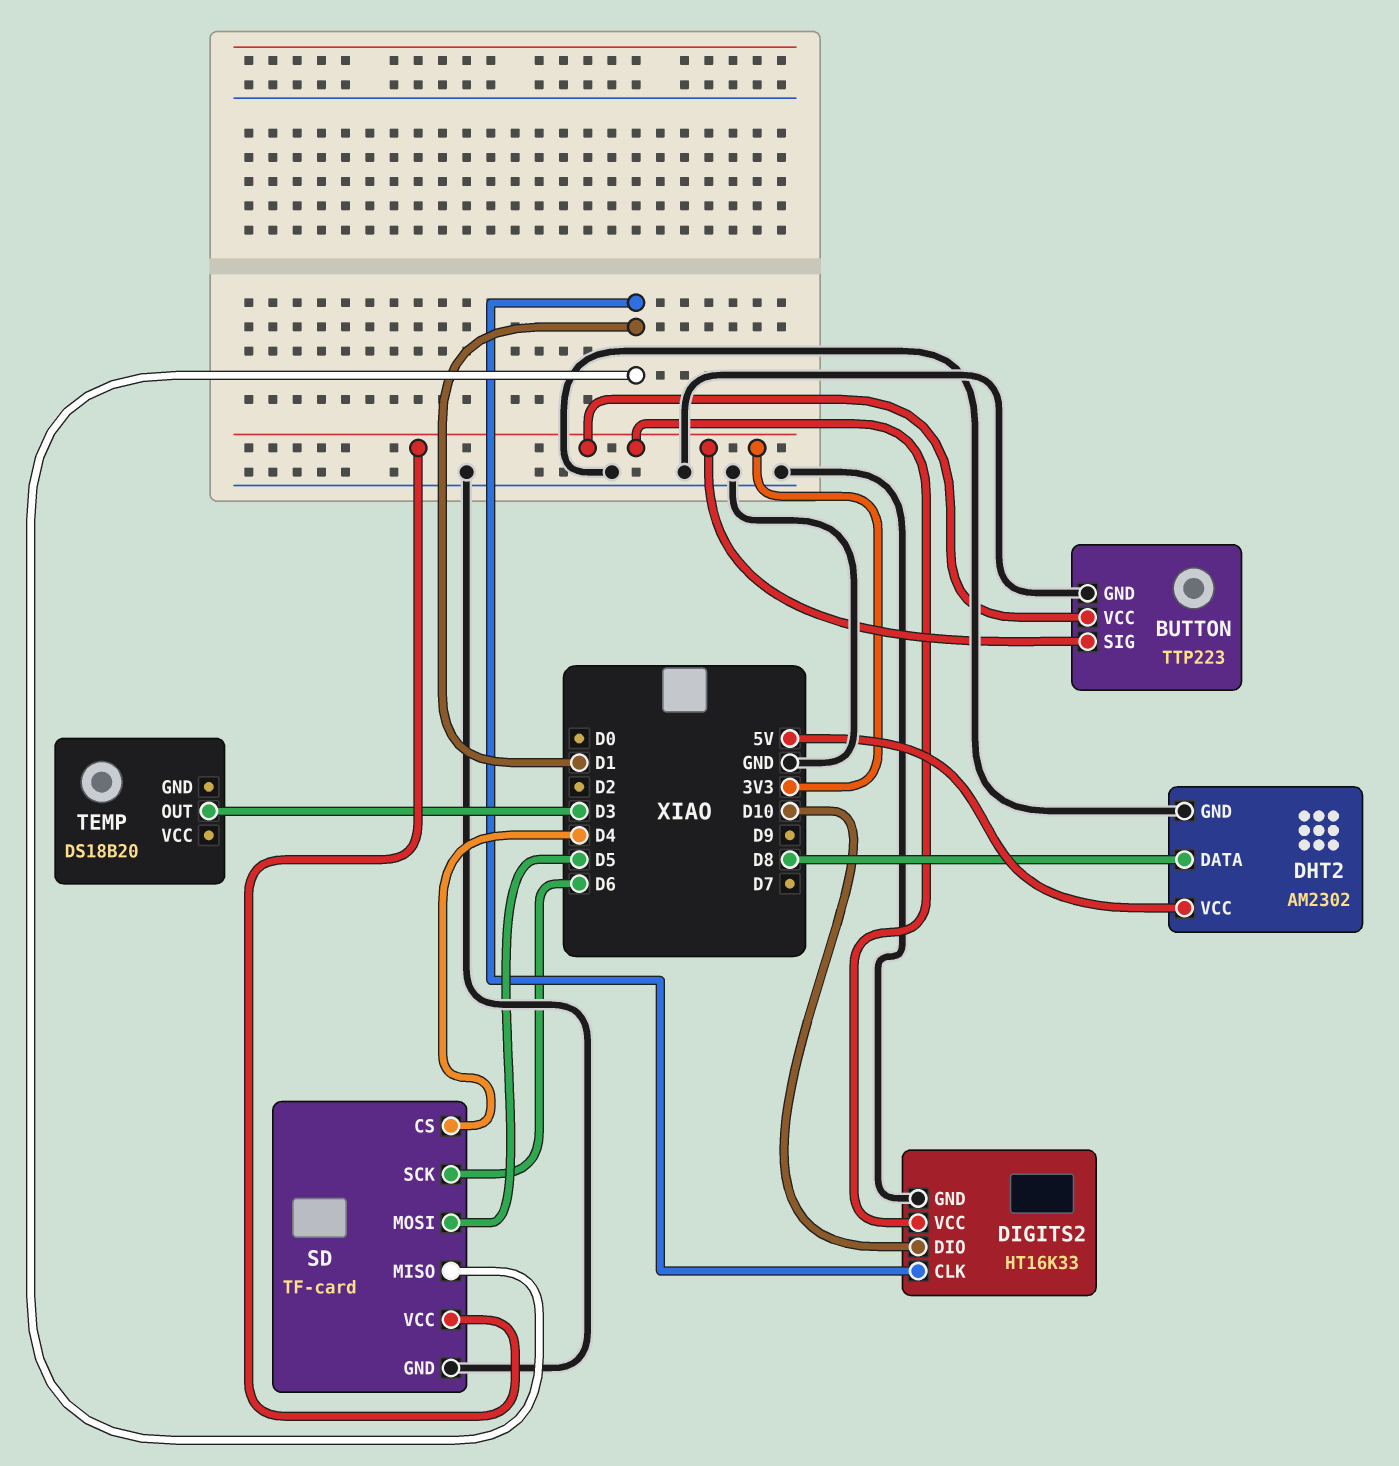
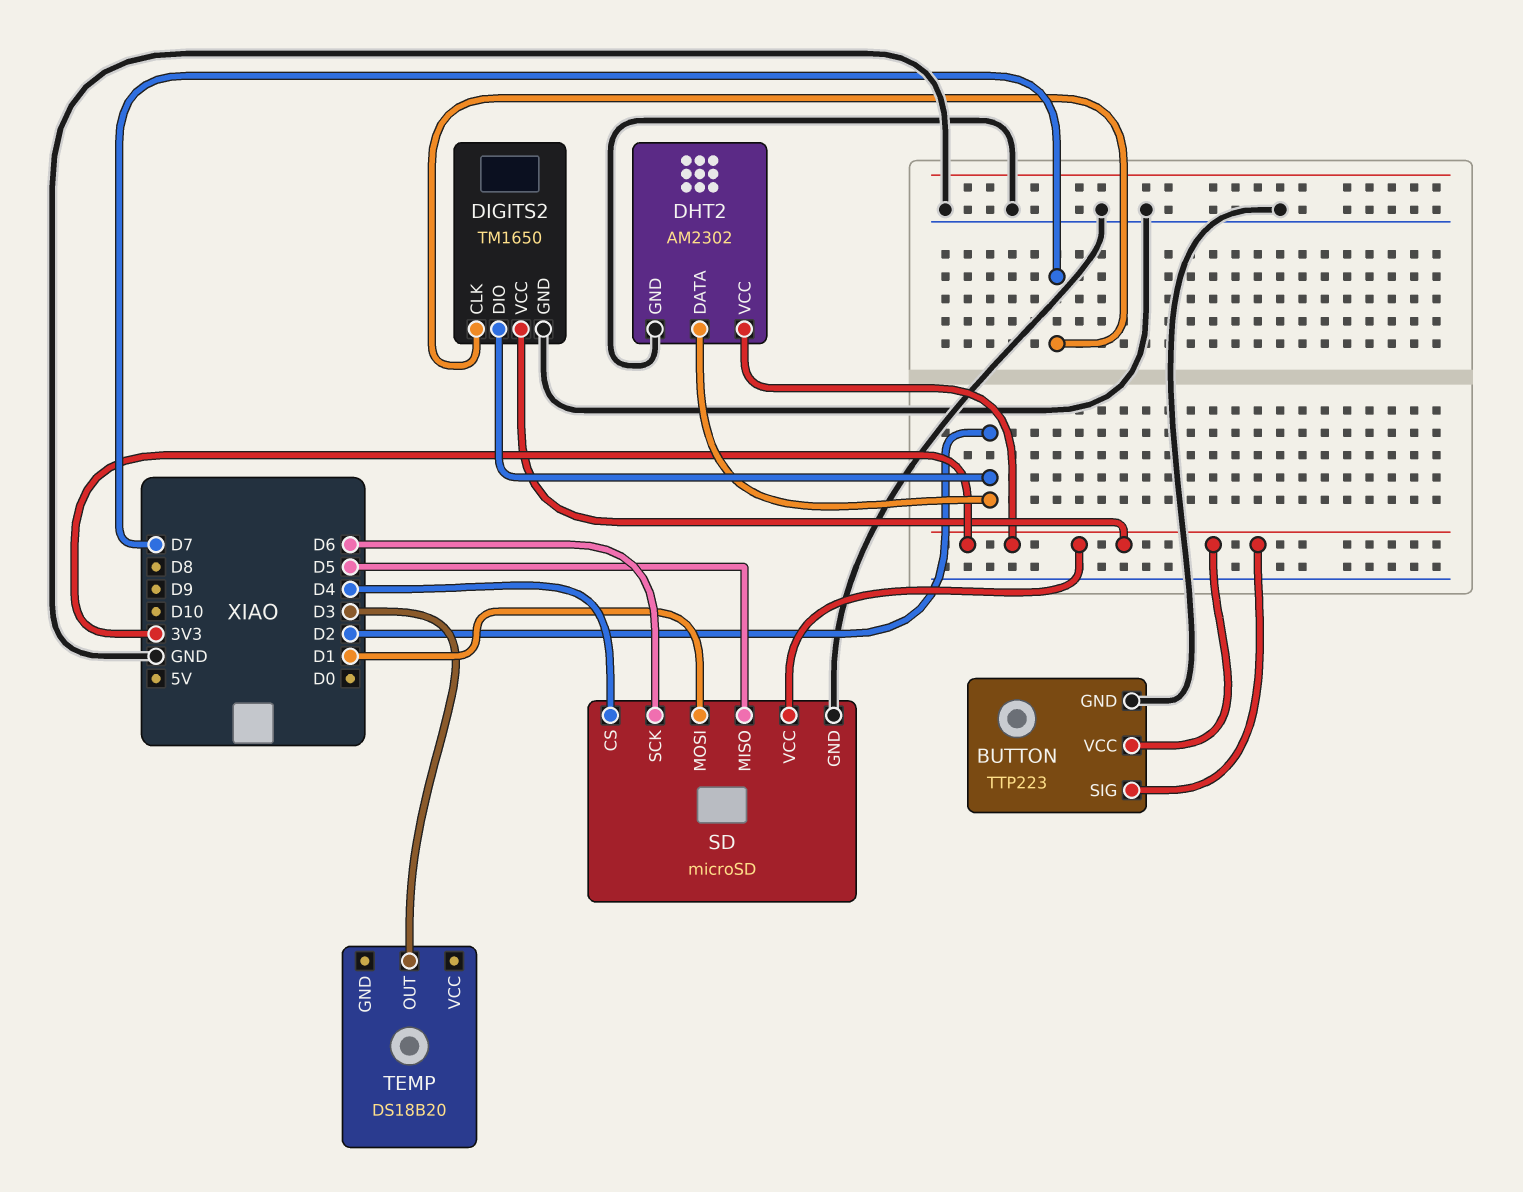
DHT2 pin DATA: D8 -> D2
DHT2 pin VCC: 5V -> 3V3
DIGITS2: HT16K33 -> TM1650
DIGITS2 pin CLK: D1 -> D7
DIGITS2 pin DIO: D10 -> D2
SD: TF-card -> microSD
SD pin MISO: D1 -> D5
SD pin MOSI: D5 -> D1

